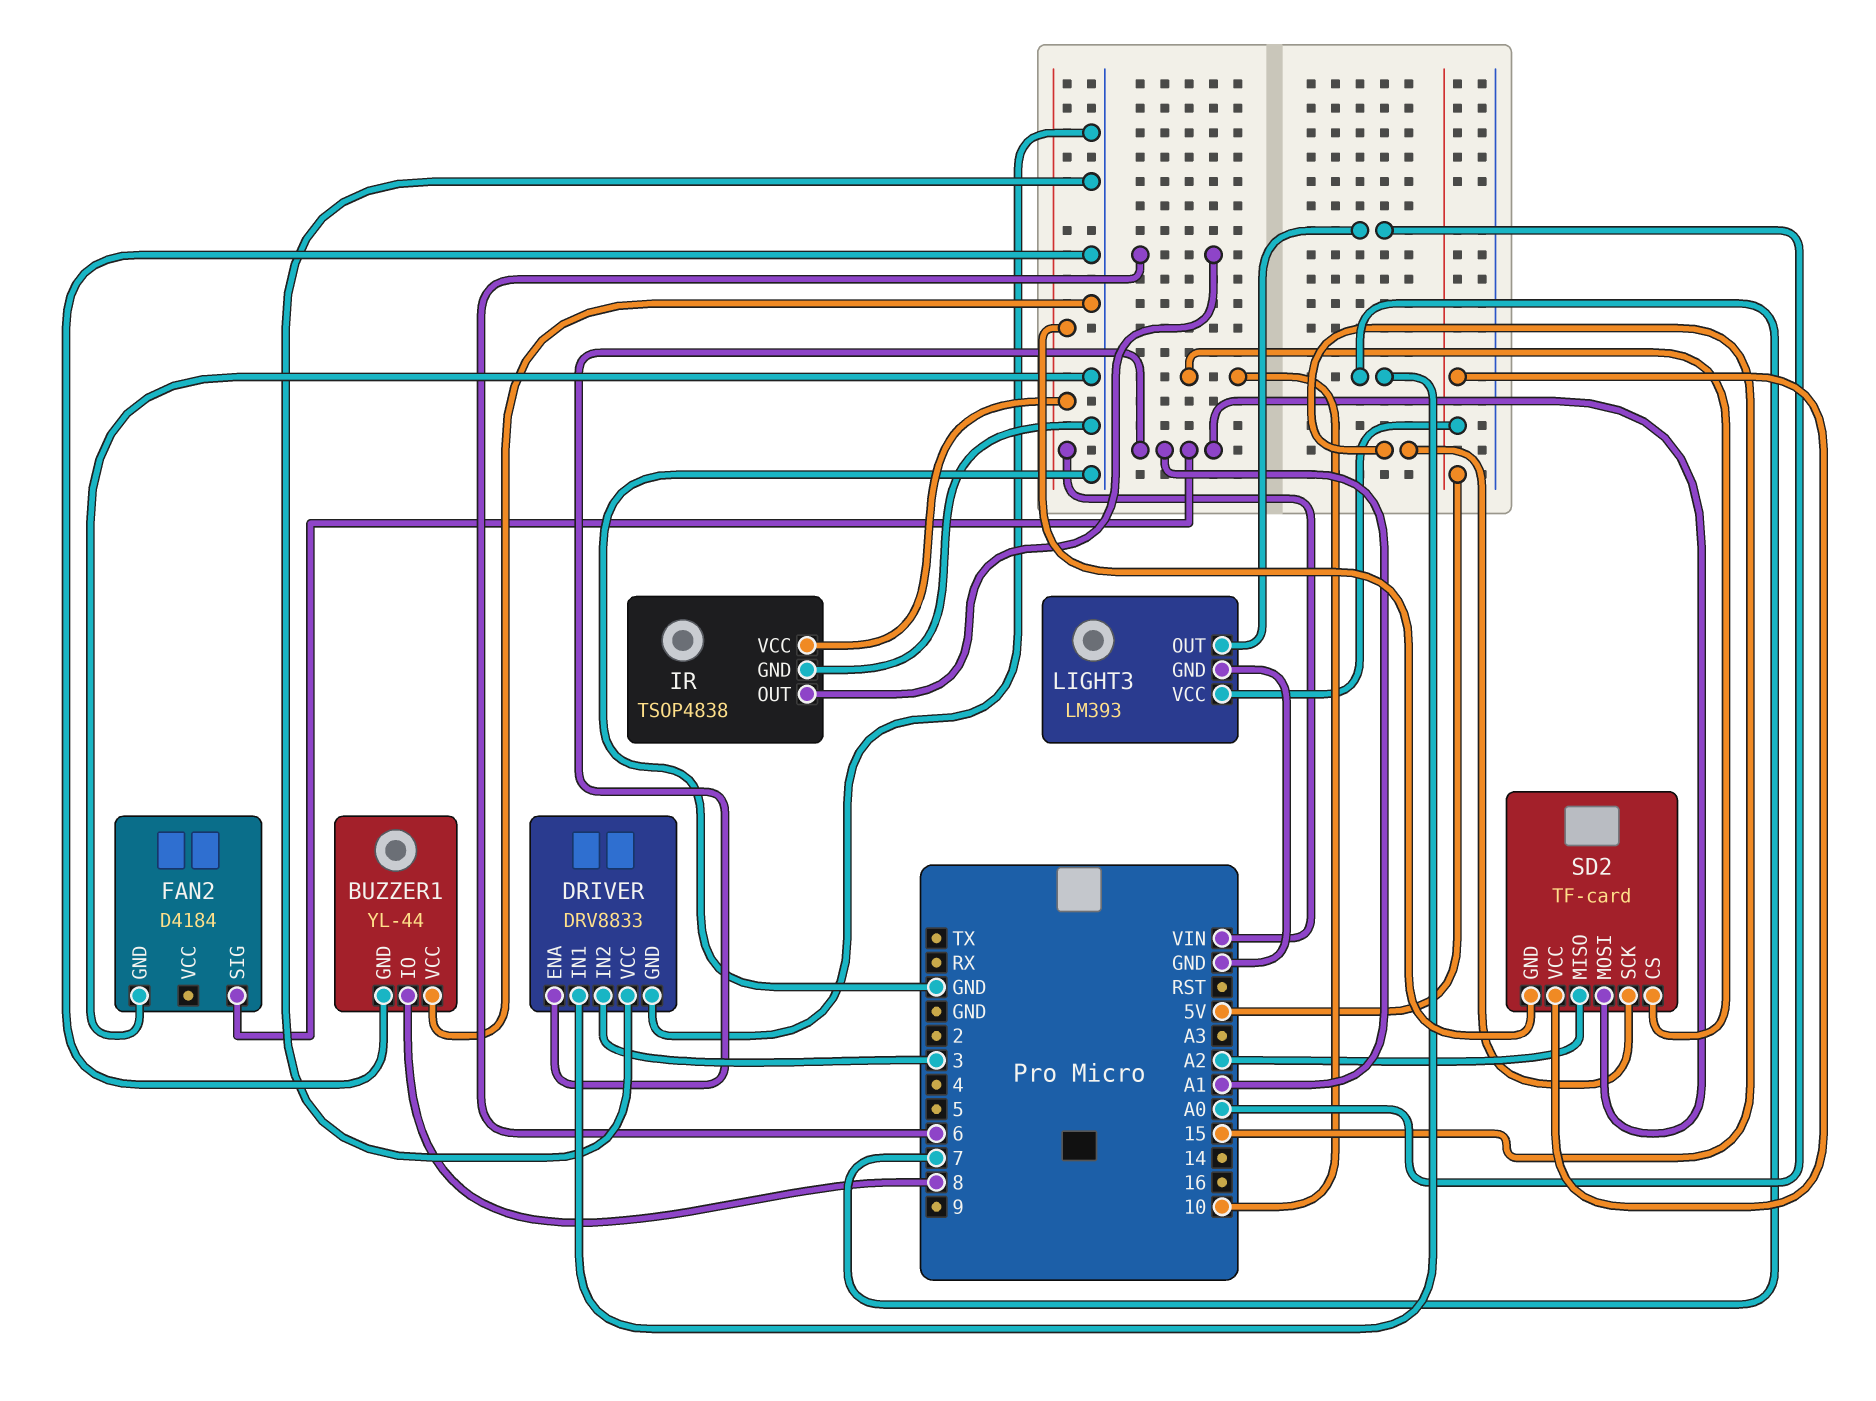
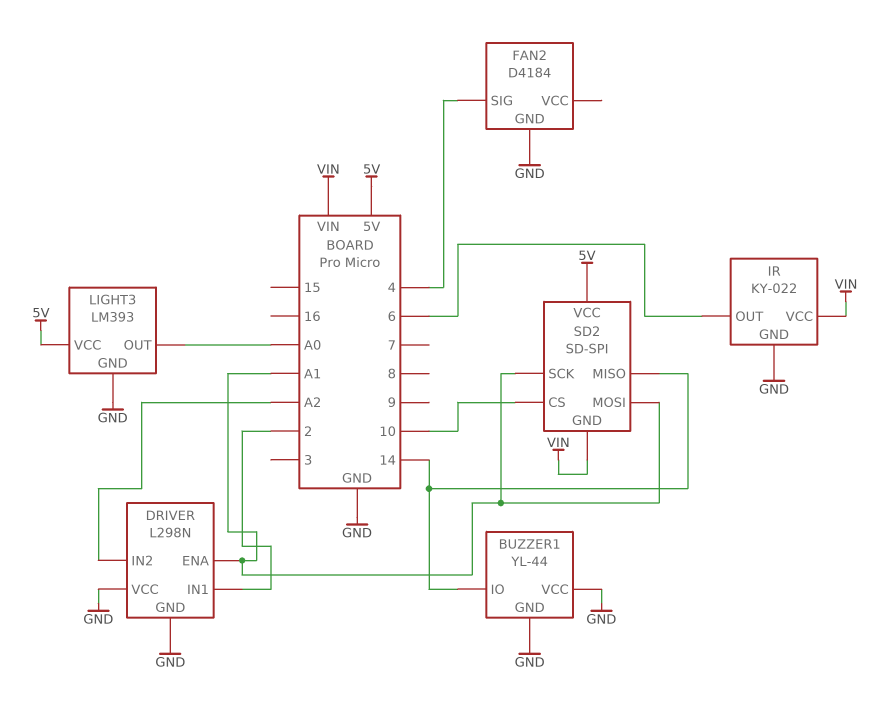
BUZZER1 pin IO: 8 -> 14
DRIVER: DRV8833 -> L298N
DRIVER pin IN1: 7 -> 2
DRIVER pin IN2: 3 -> A2
FAN2 pin SIG: A1 -> 4
IR: TSOP4838 -> KY-022
SD2: TF-card -> SD-SPI
SD2 pin MISO: A2 -> 14
SD2 pin SCK: 15 -> A1

